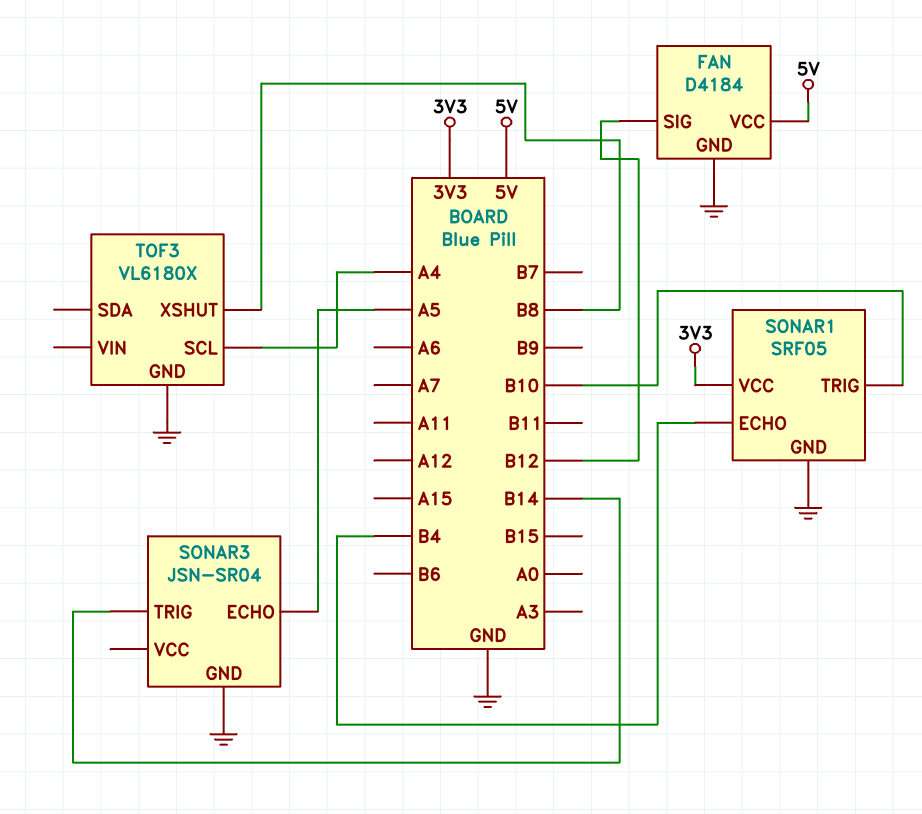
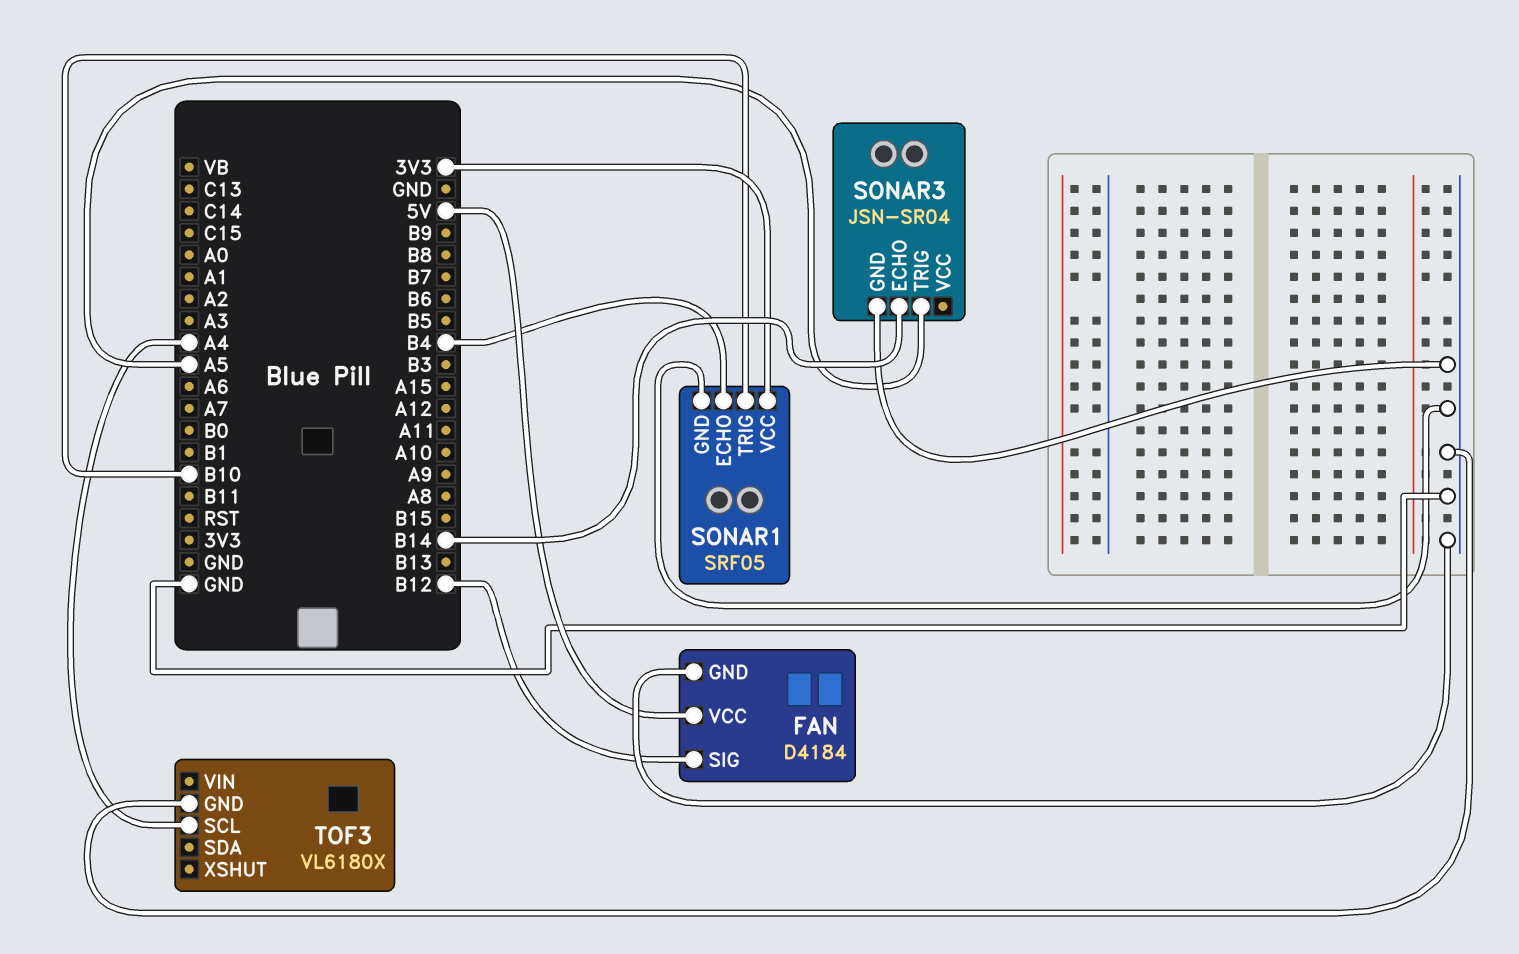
SONAR3 pin ECHO: A5 -> B14
SONAR3 pin TRIG: B14 -> A5
TOF3 pin XSHUT: B8 -> none

